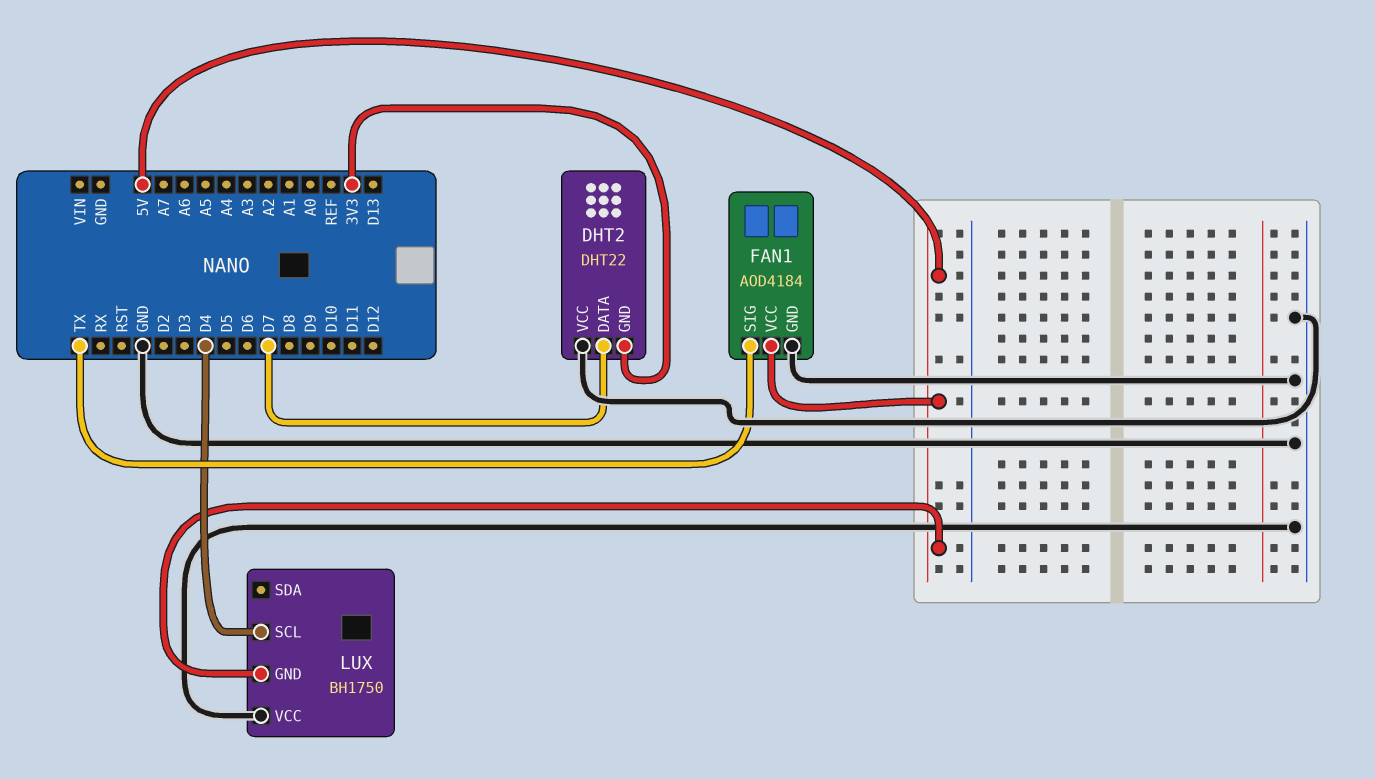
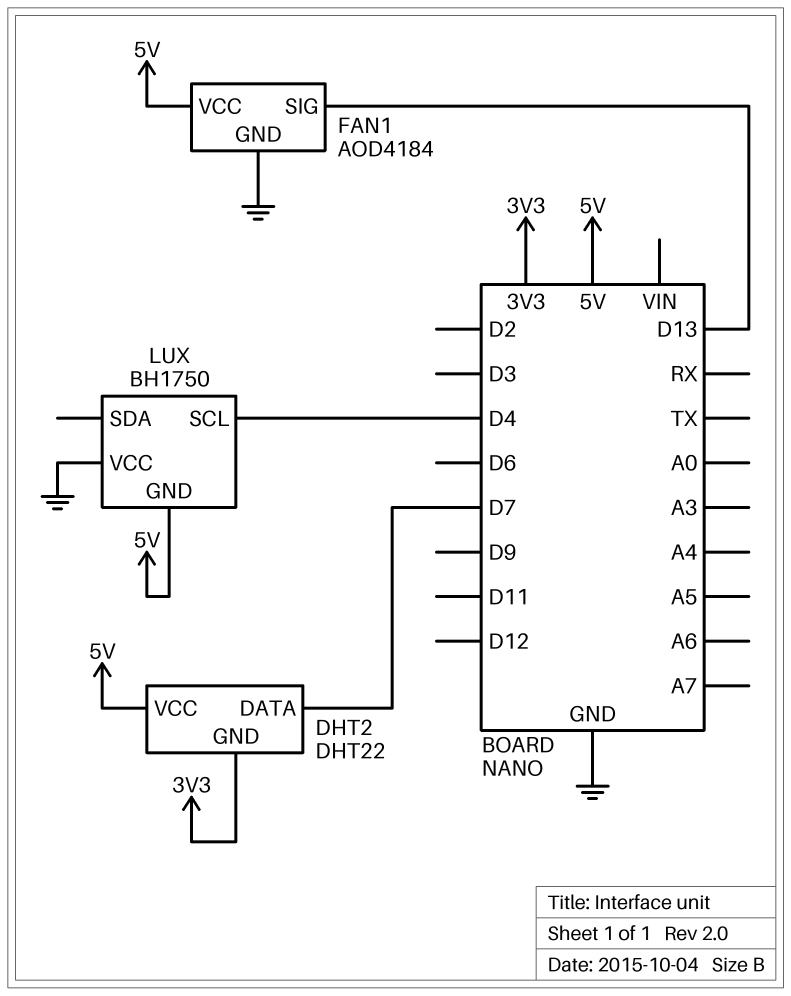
DHT2 pin VCC: GND -> 5V
FAN1 pin SIG: TX -> D13

